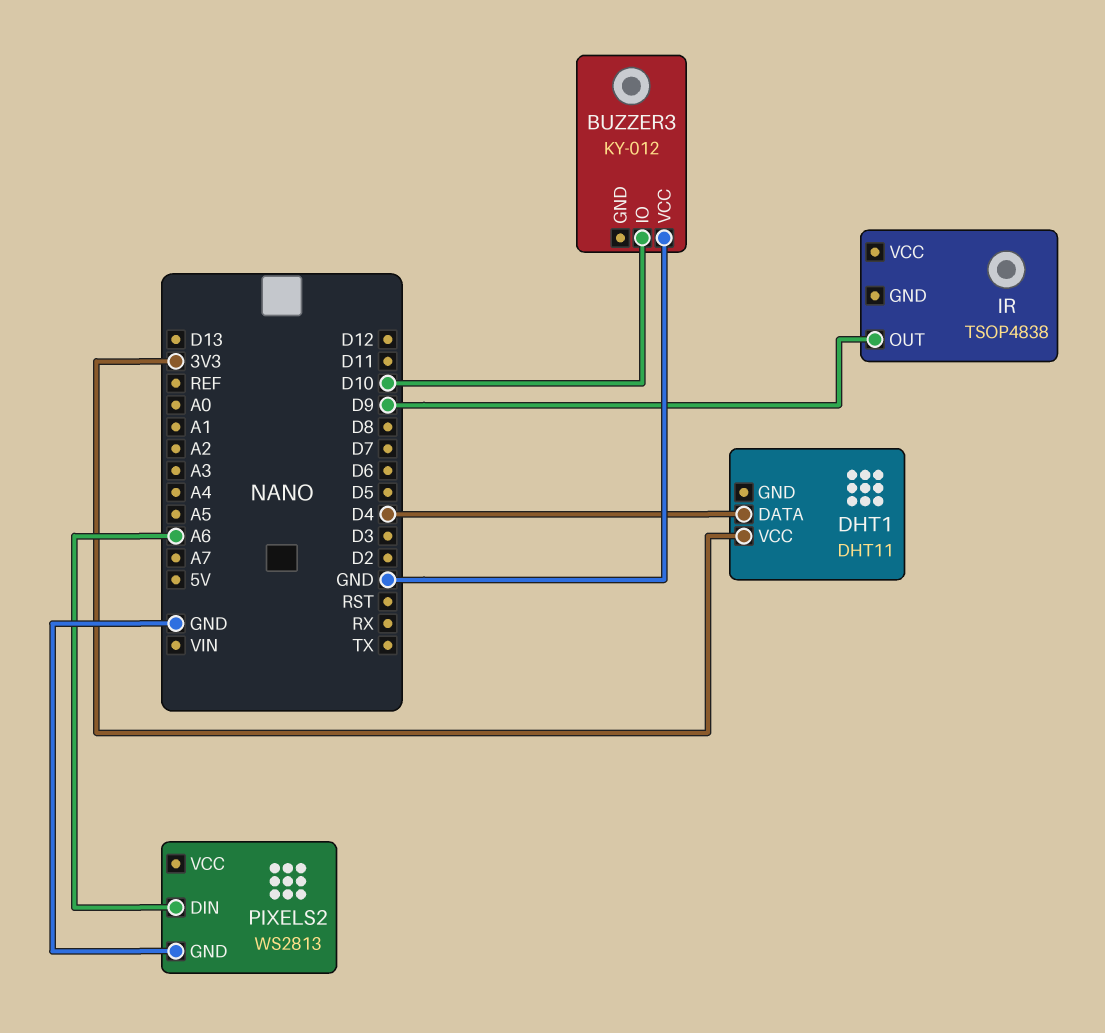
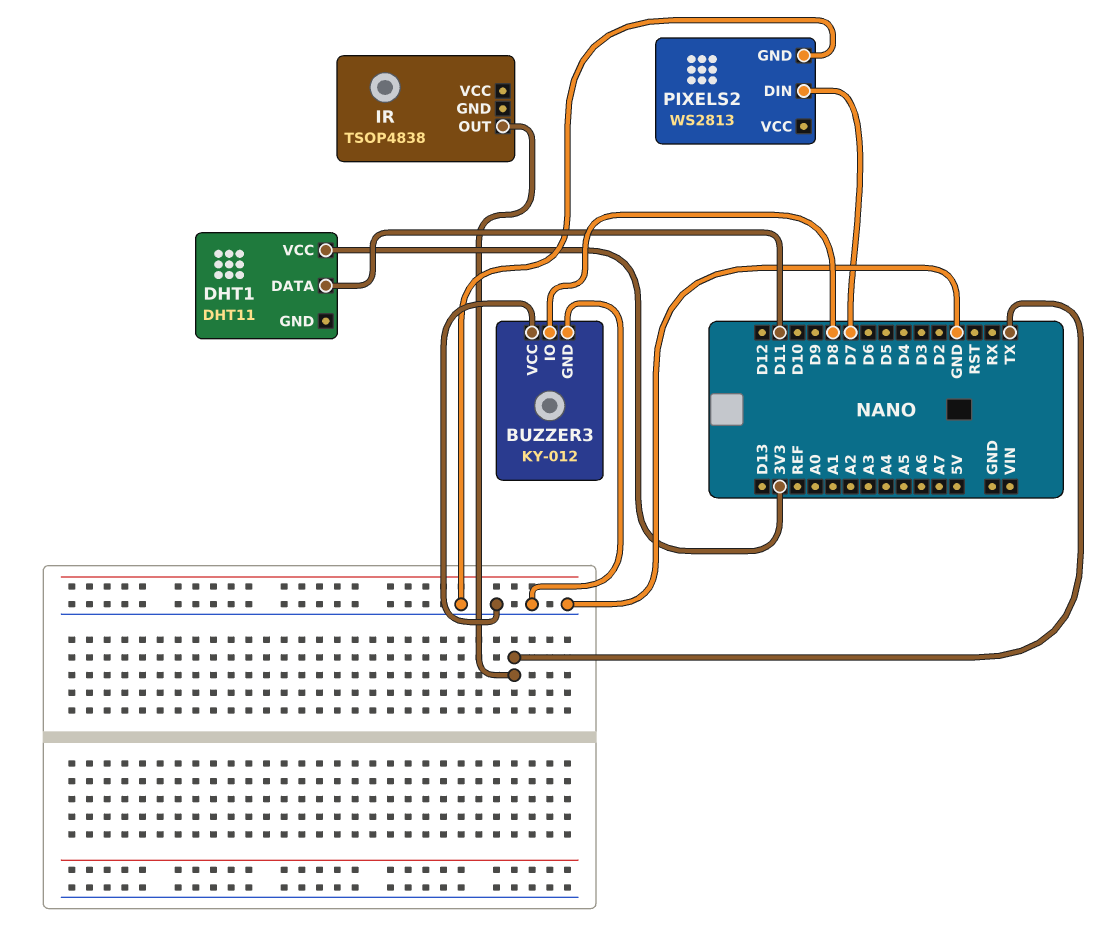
BUZZER3 pin GND: none -> GND
BUZZER3 pin IO: D10 -> D8
DHT1 pin DATA: D4 -> D11
IR pin OUT: D9 -> TX
PIXELS2 pin DIN: A6 -> D7

